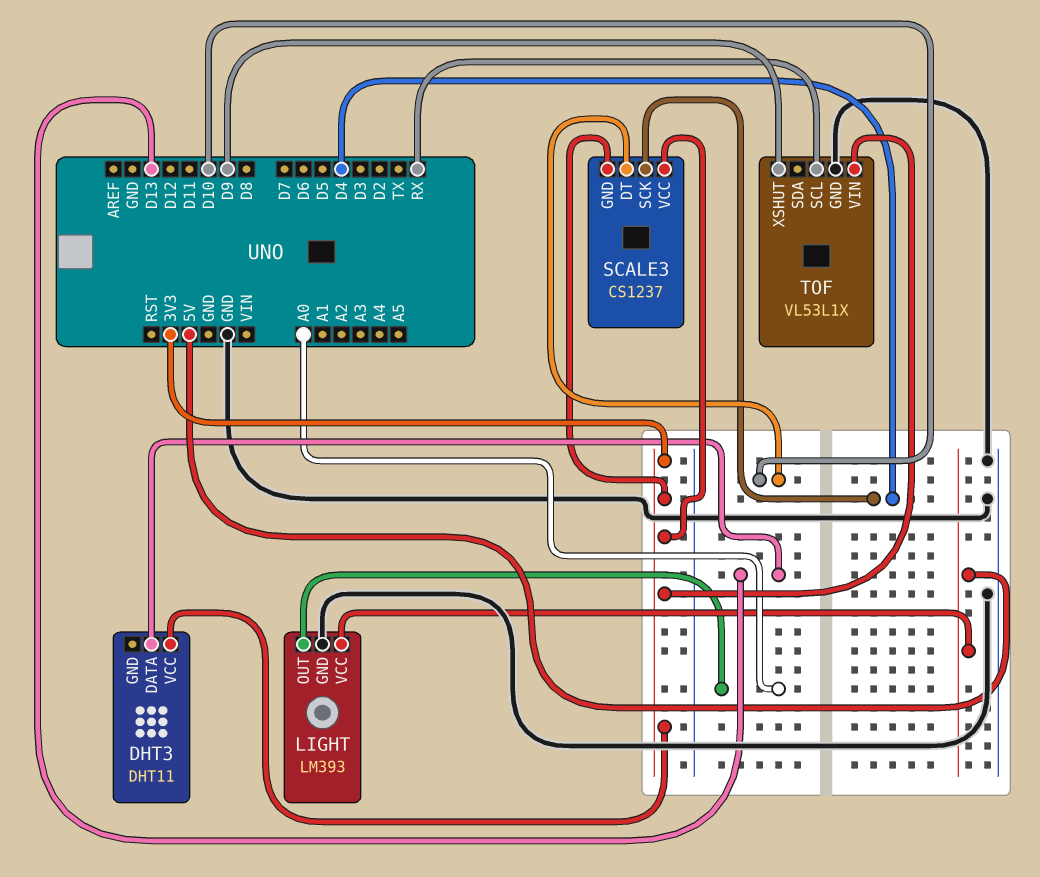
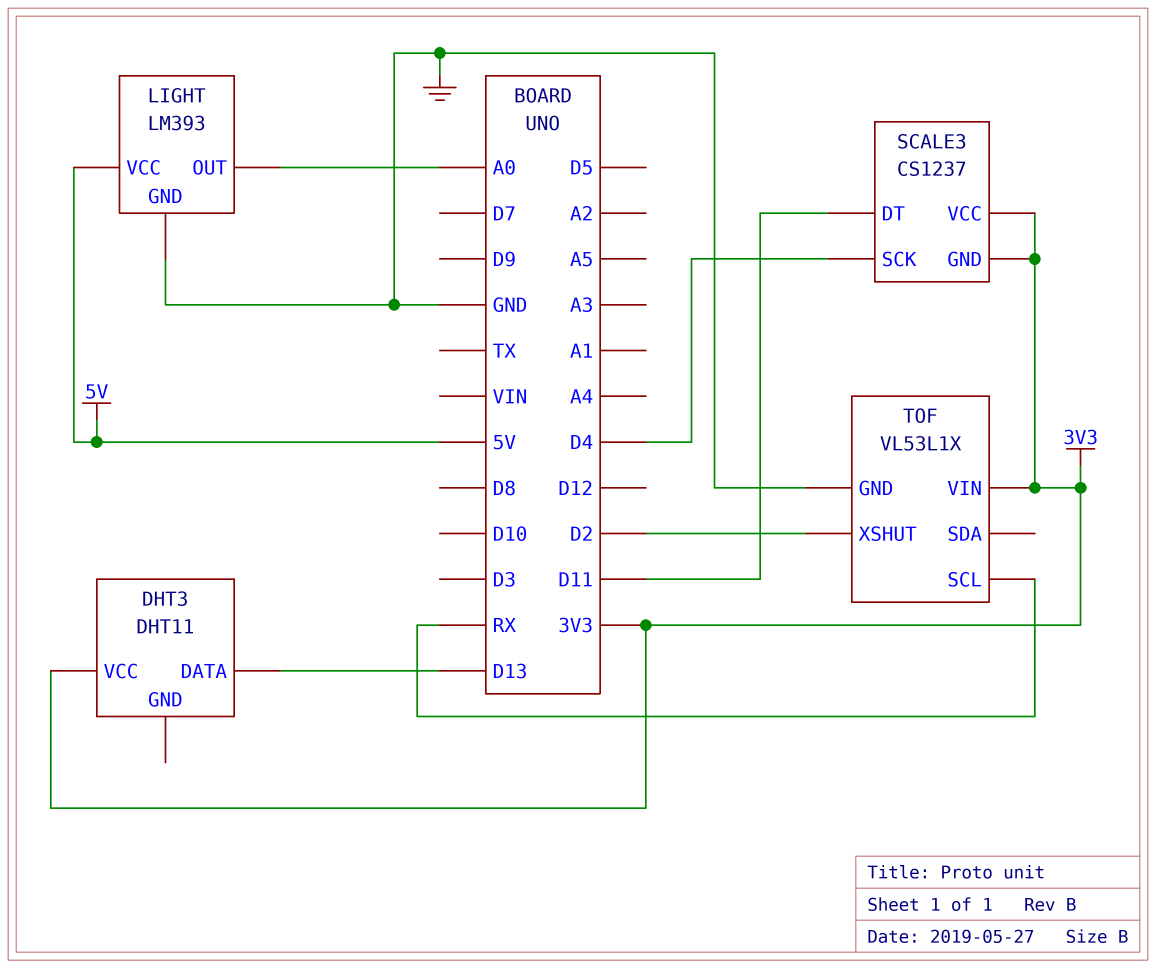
SCALE3 pin DT: D10 -> D11
TOF pin XSHUT: D9 -> D2

